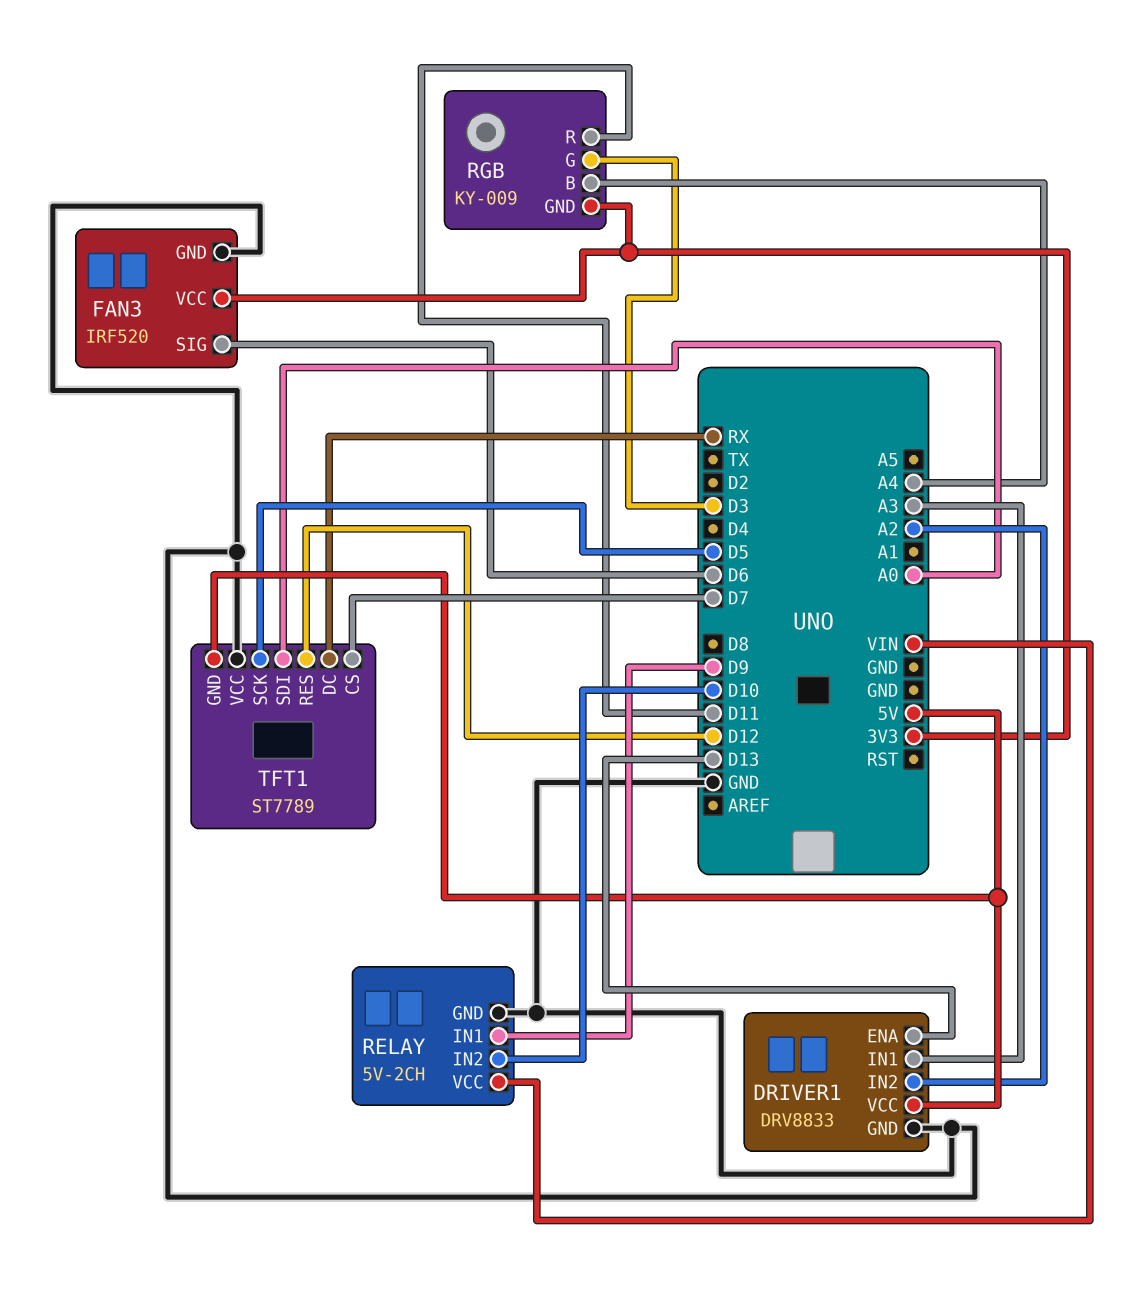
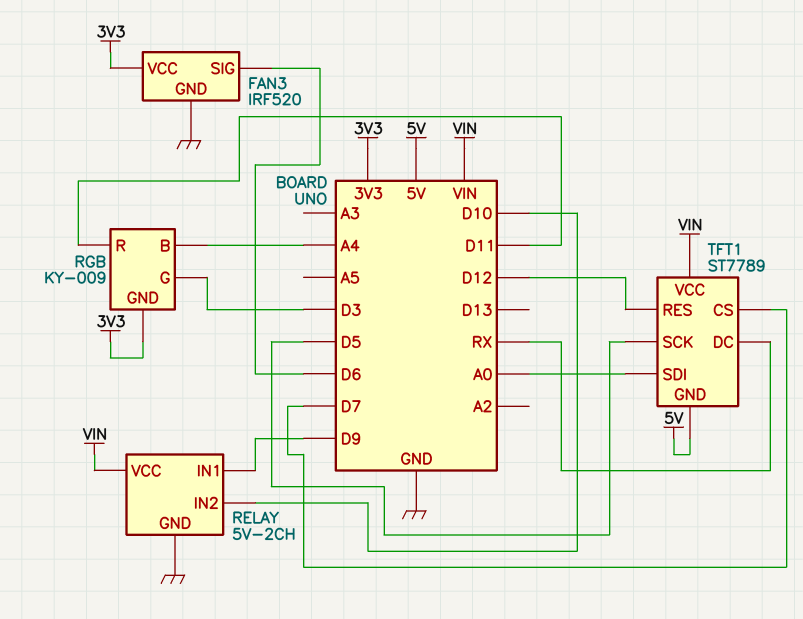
DRIVER1: DRV8833 -> none
DRIVER1 pin ENA: D13 -> none
DRIVER1 pin GND: GND -> none
DRIVER1 pin IN1: A3 -> none
DRIVER1 pin IN2: A2 -> none
DRIVER1 pin VCC: 5V -> none
TFT1 pin VCC: GND -> VIN

